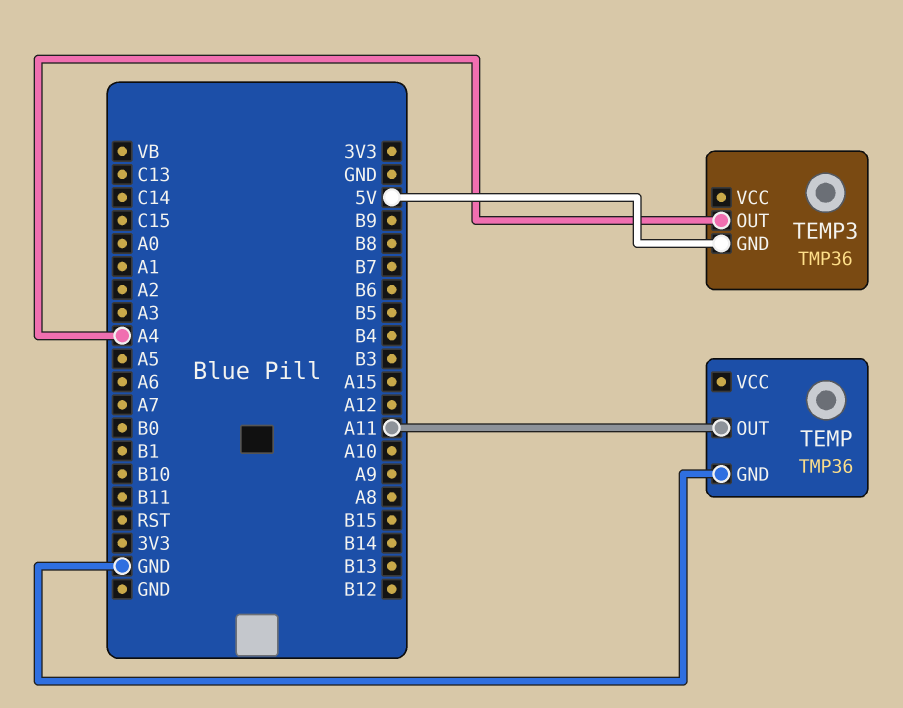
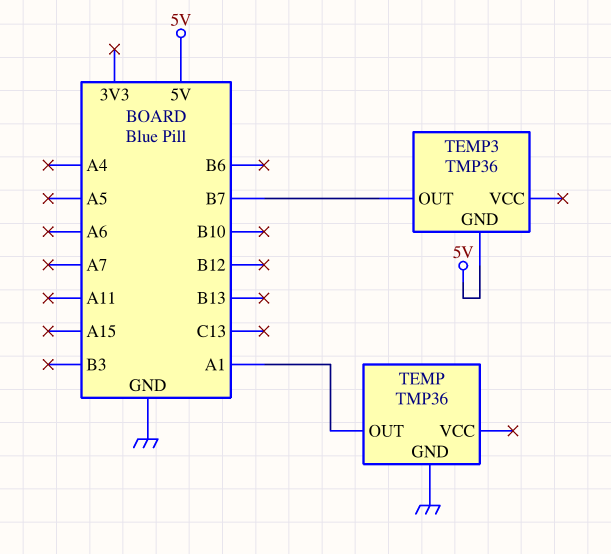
TEMP pin OUT: A11 -> A1
TEMP3 pin OUT: A4 -> B7

